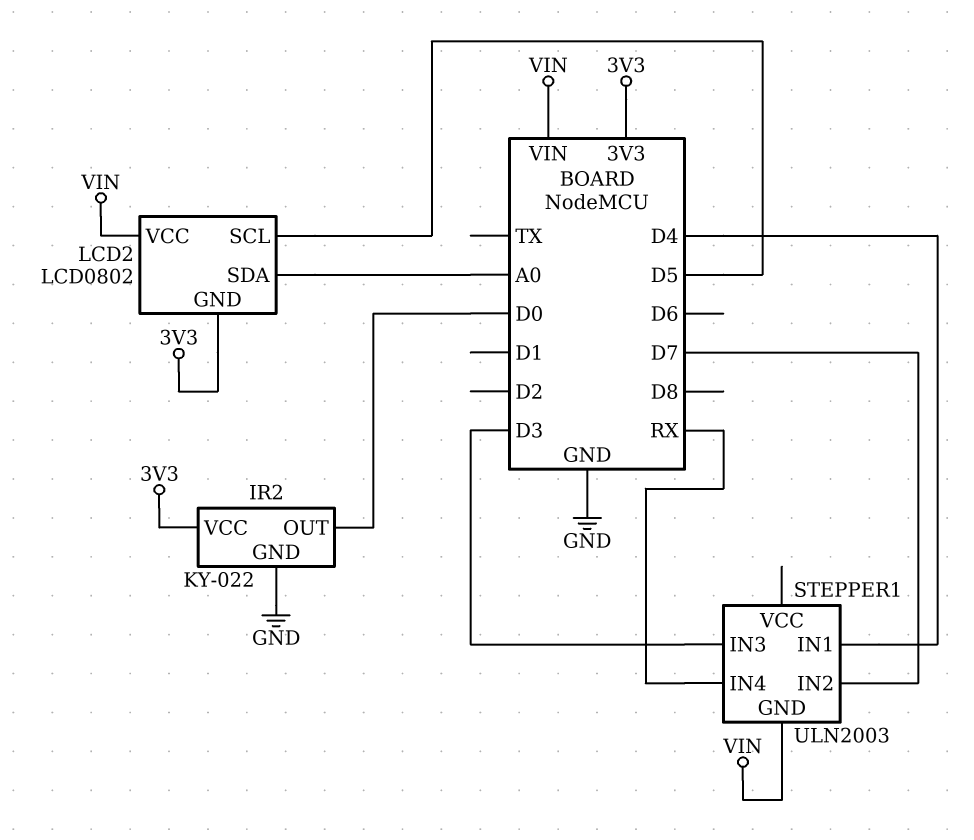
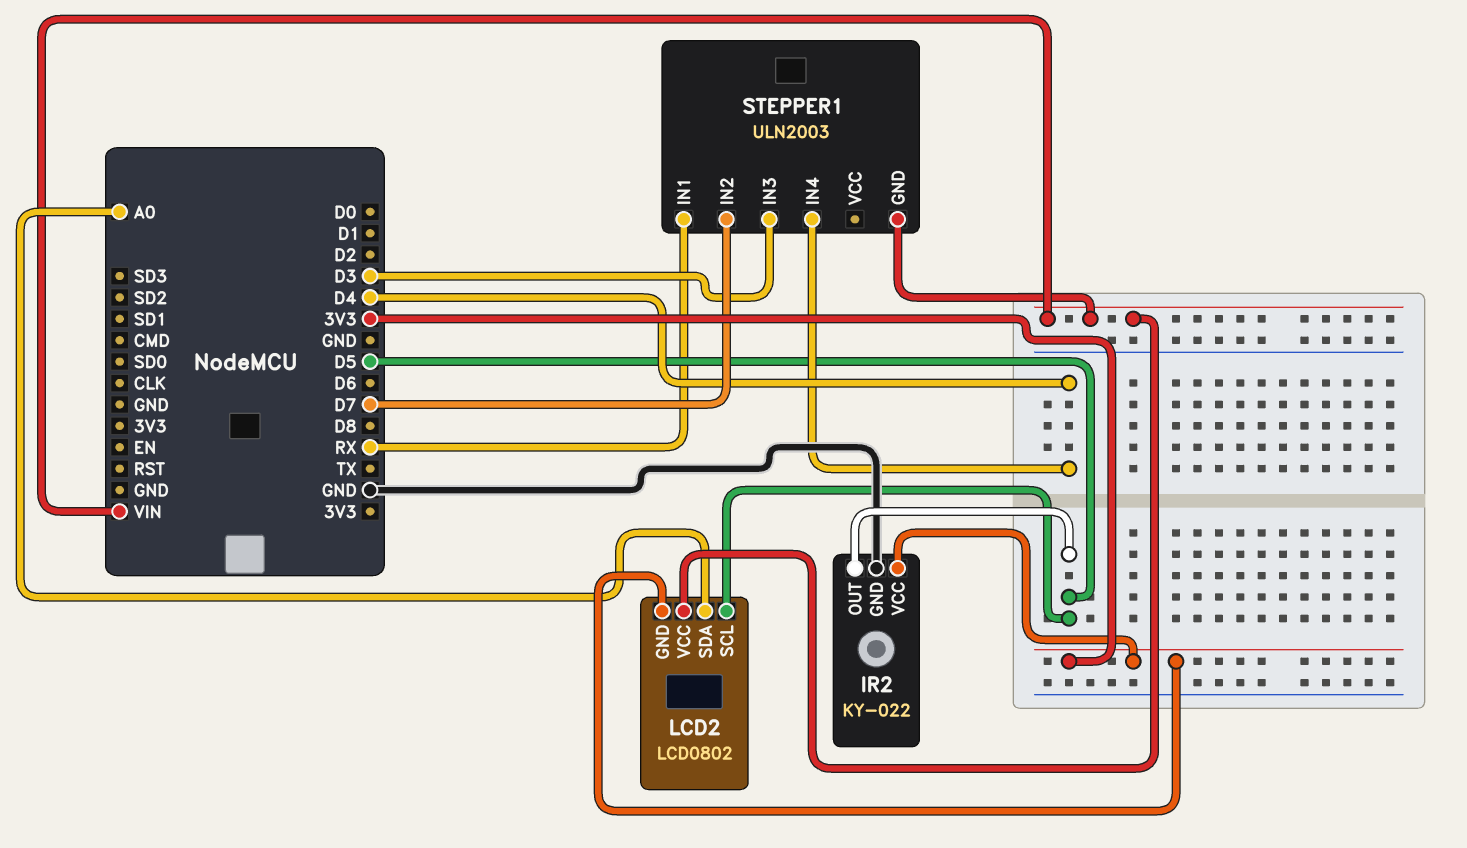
IR2 pin OUT: D0 -> D5
STEPPER1 pin IN1: D4 -> RX
STEPPER1 pin IN4: RX -> D4

